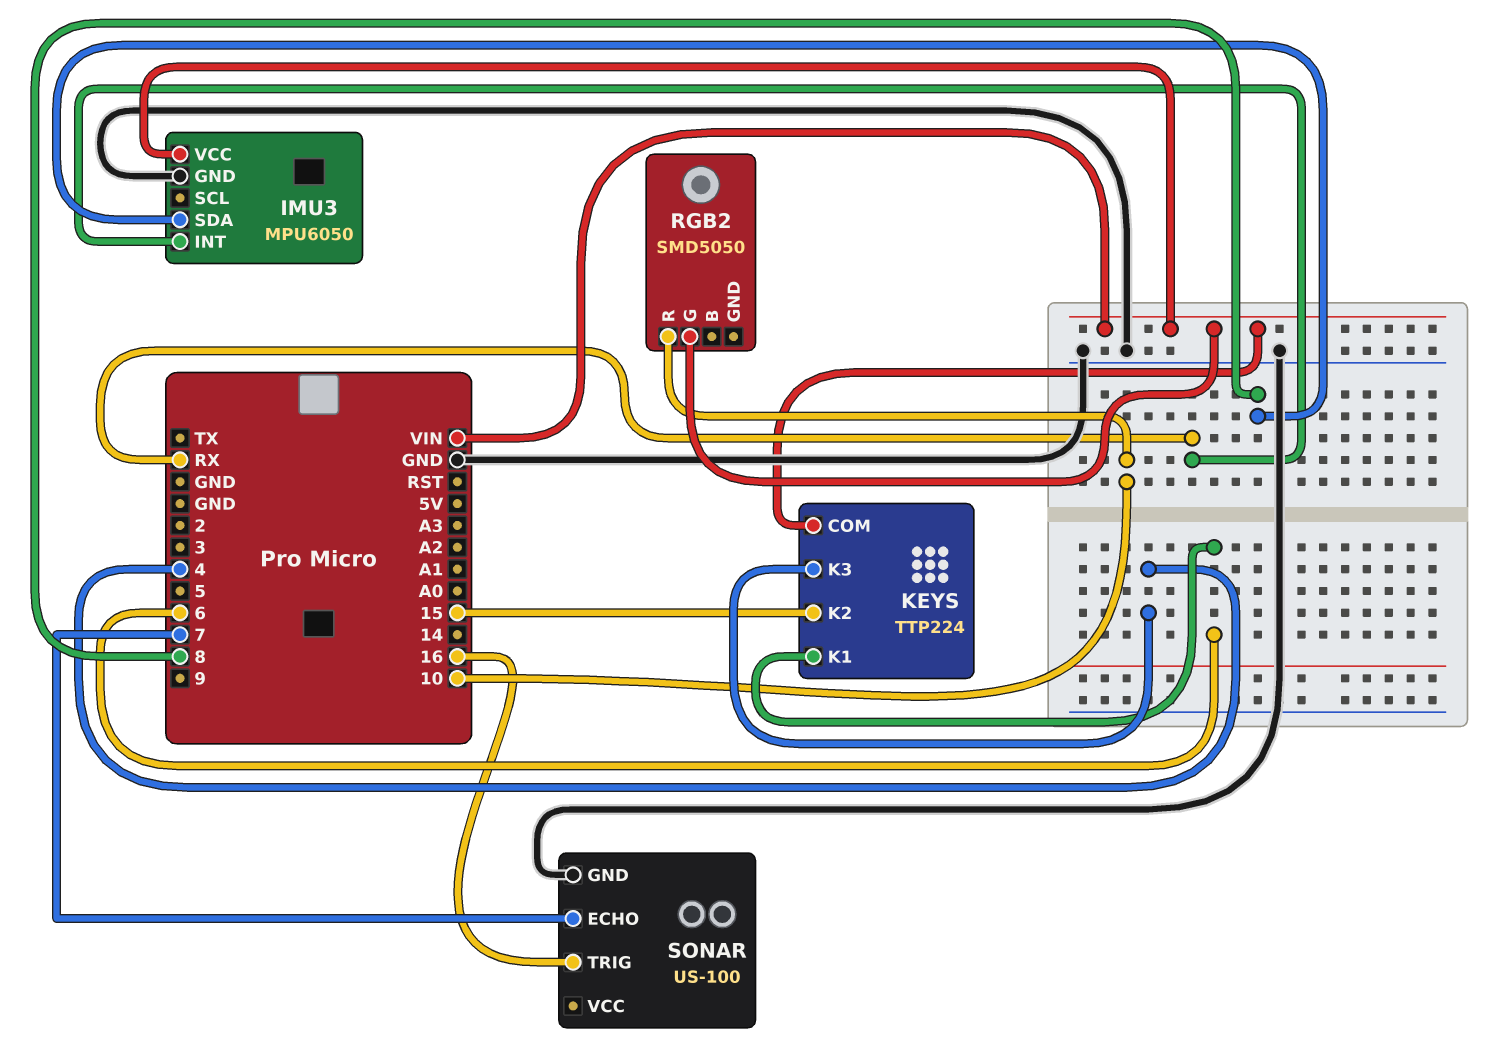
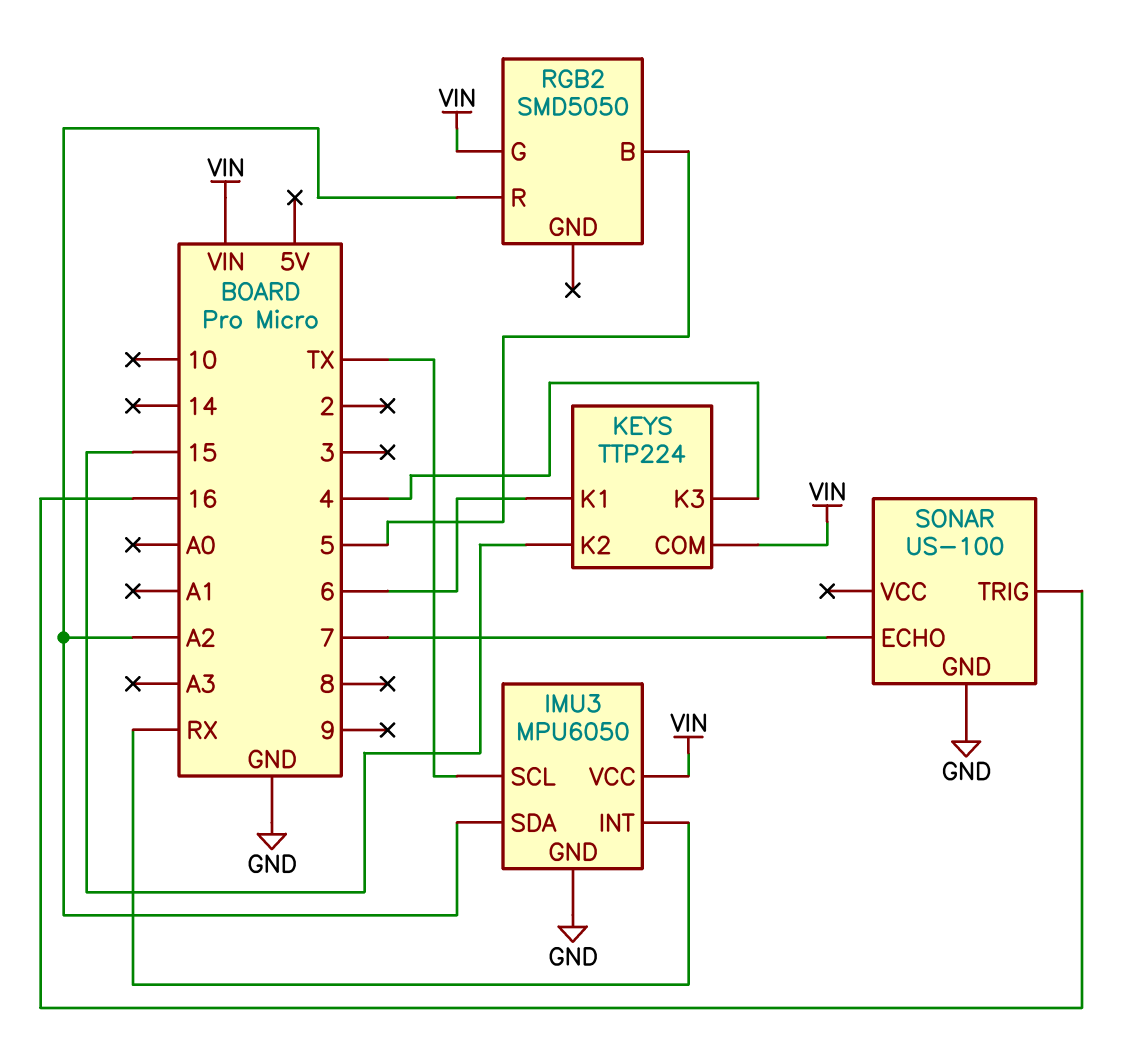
IMU3 pin SCL: none -> TX
IMU3 pin SDA: 8 -> A2
RGB2 pin B: none -> 5
RGB2 pin R: 10 -> A2

